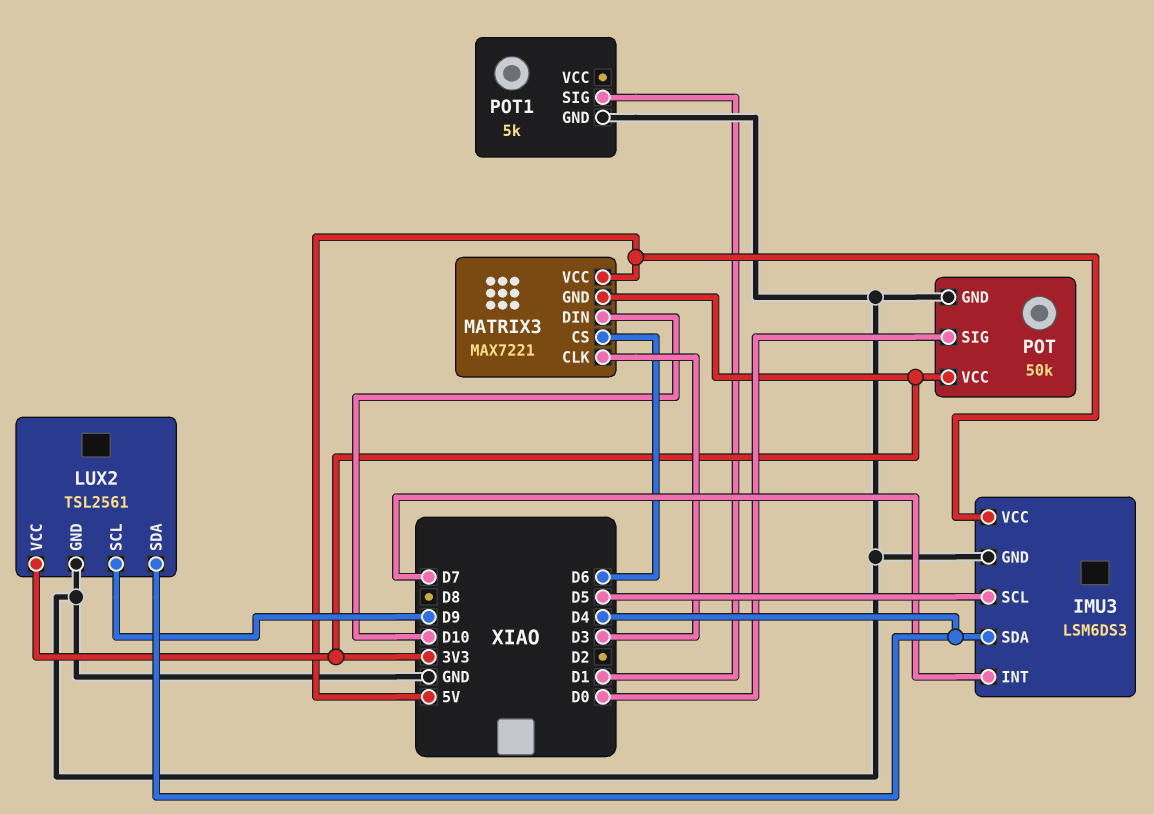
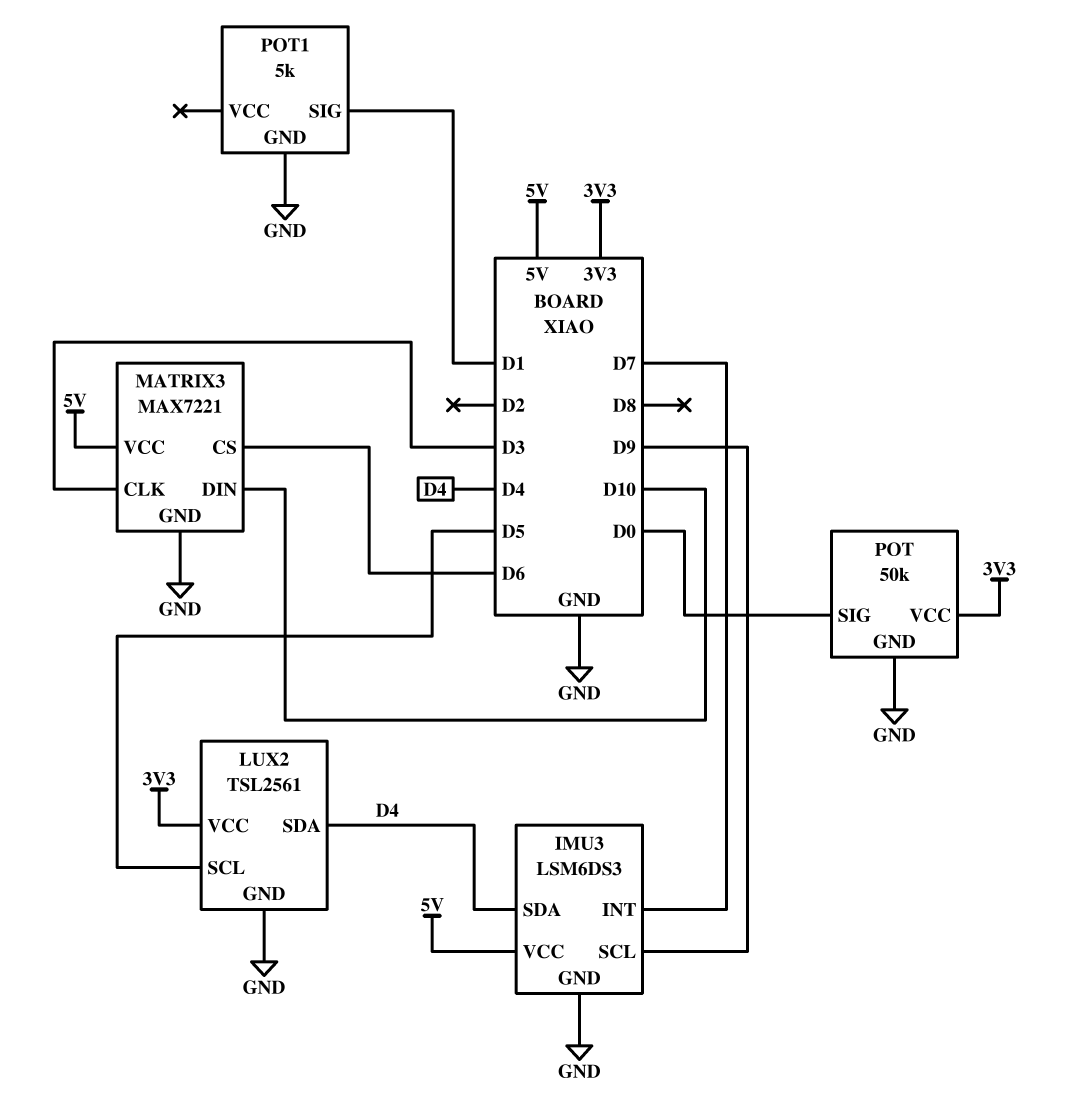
IMU3 pin SCL: D5 -> D9
LUX2 pin SCL: D9 -> D5
MATRIX3 pin GND: 3V3 -> GND

